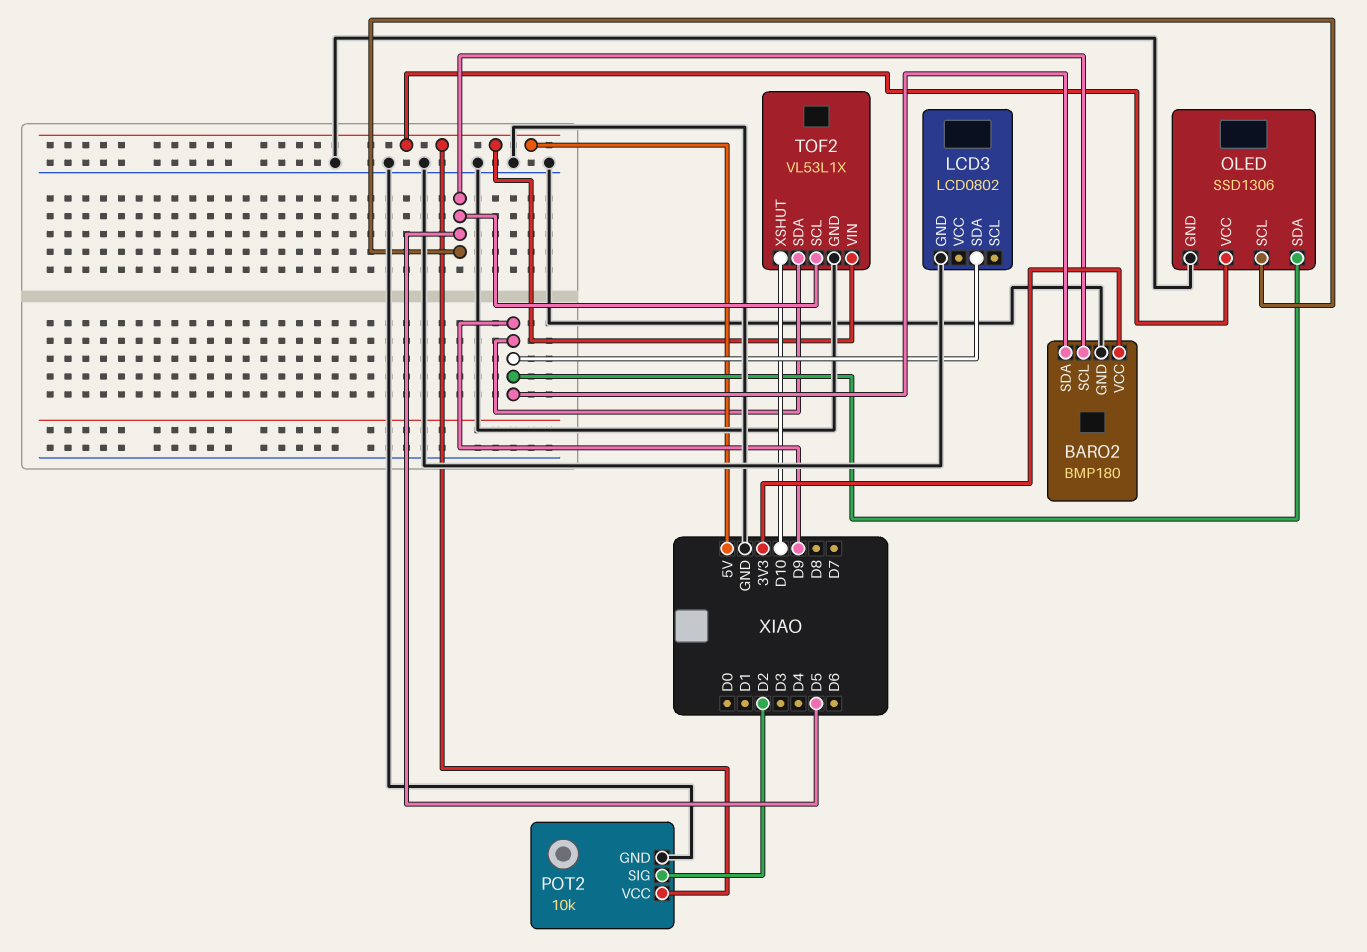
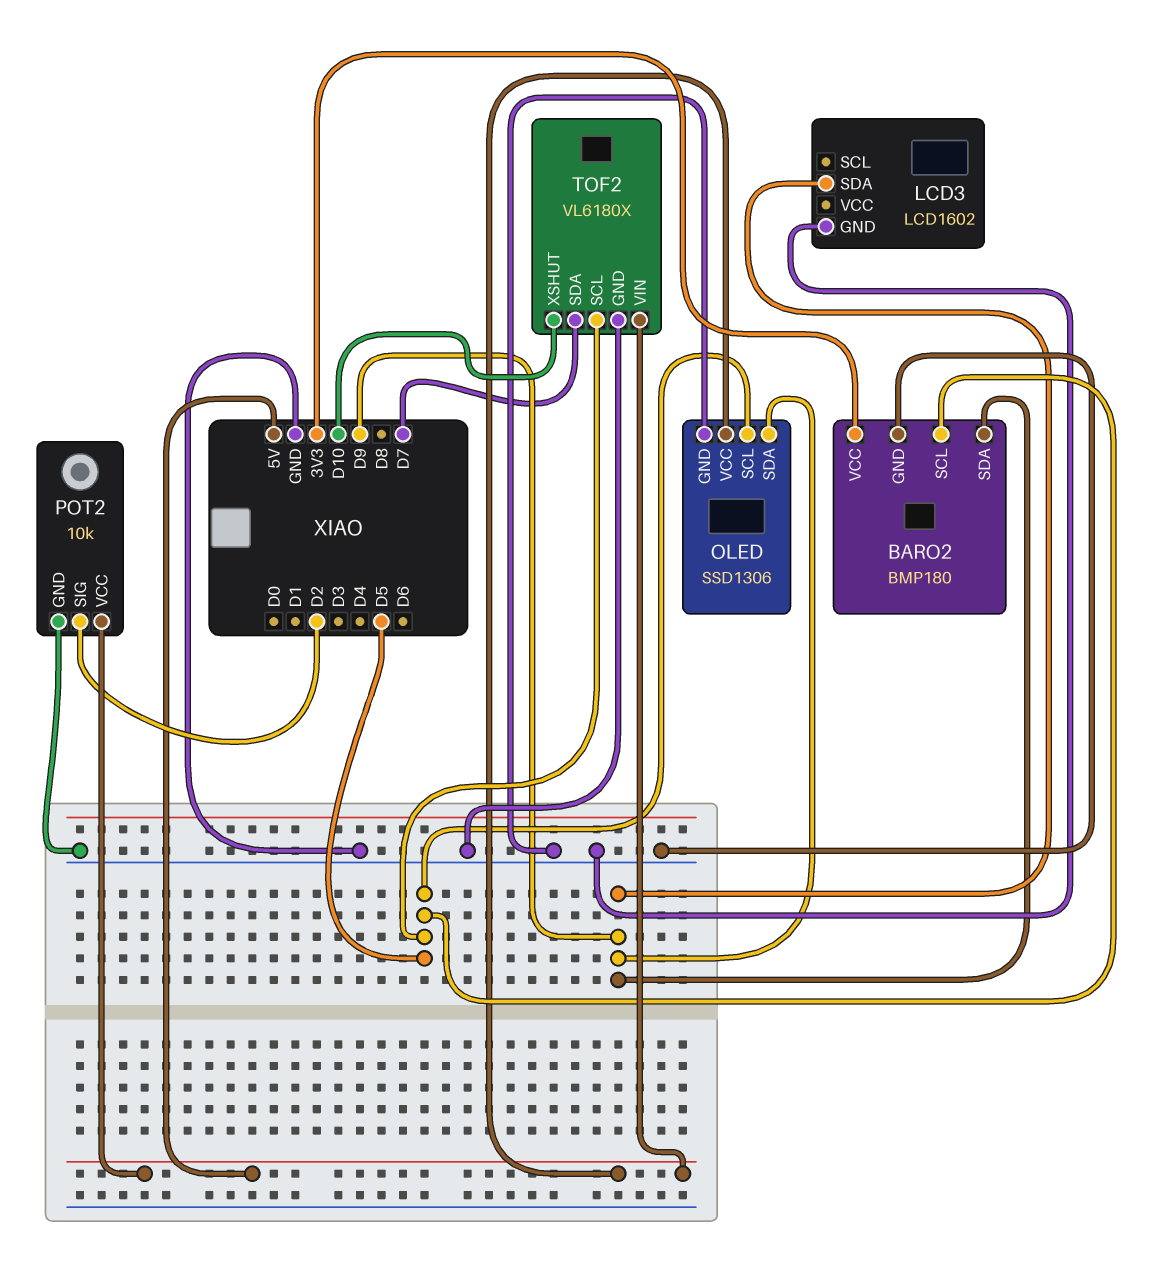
LCD3: LCD0802 -> LCD1602
TOF2: VL53L1X -> VL6180X
TOF2 pin SDA: D9 -> D7

